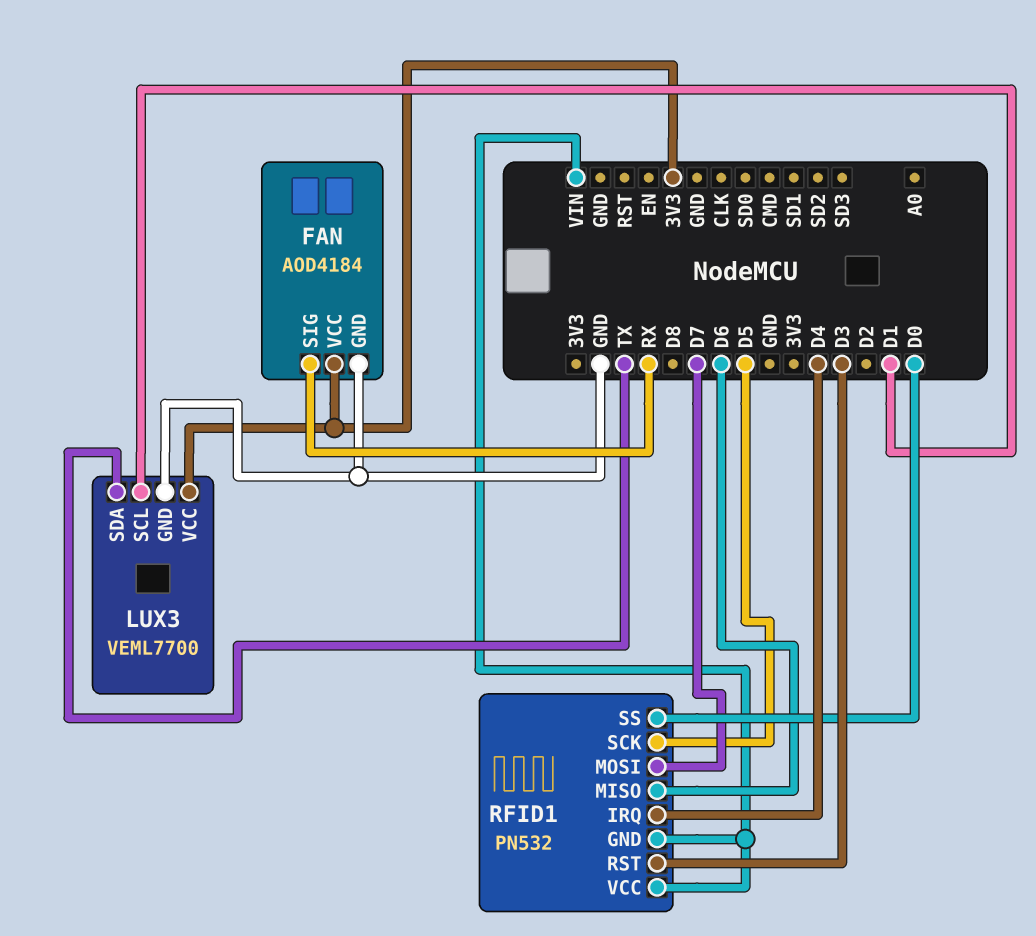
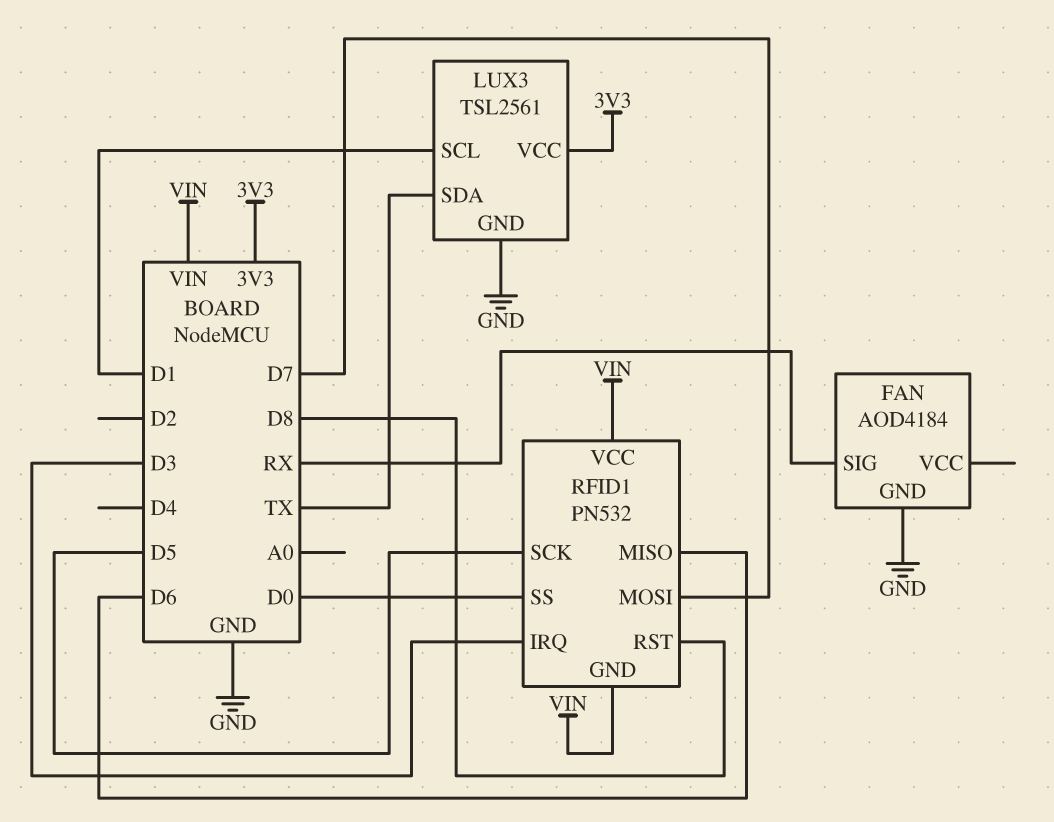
FAN pin VCC: 3V3 -> none
LUX3: VEML7700 -> TSL2561
RFID1 pin IRQ: D4 -> D3
RFID1 pin RST: D3 -> D8

